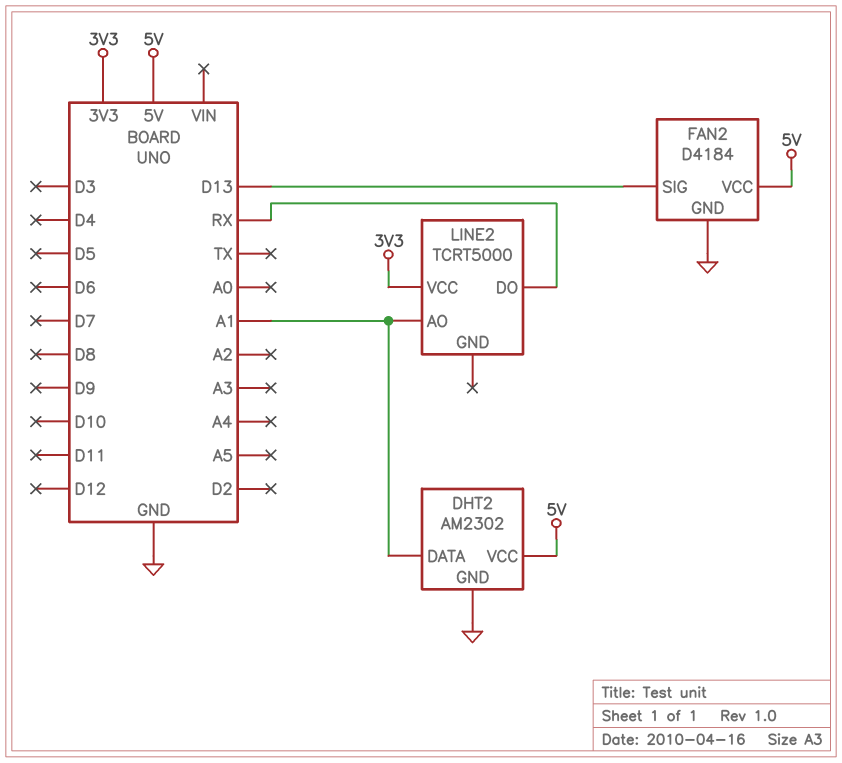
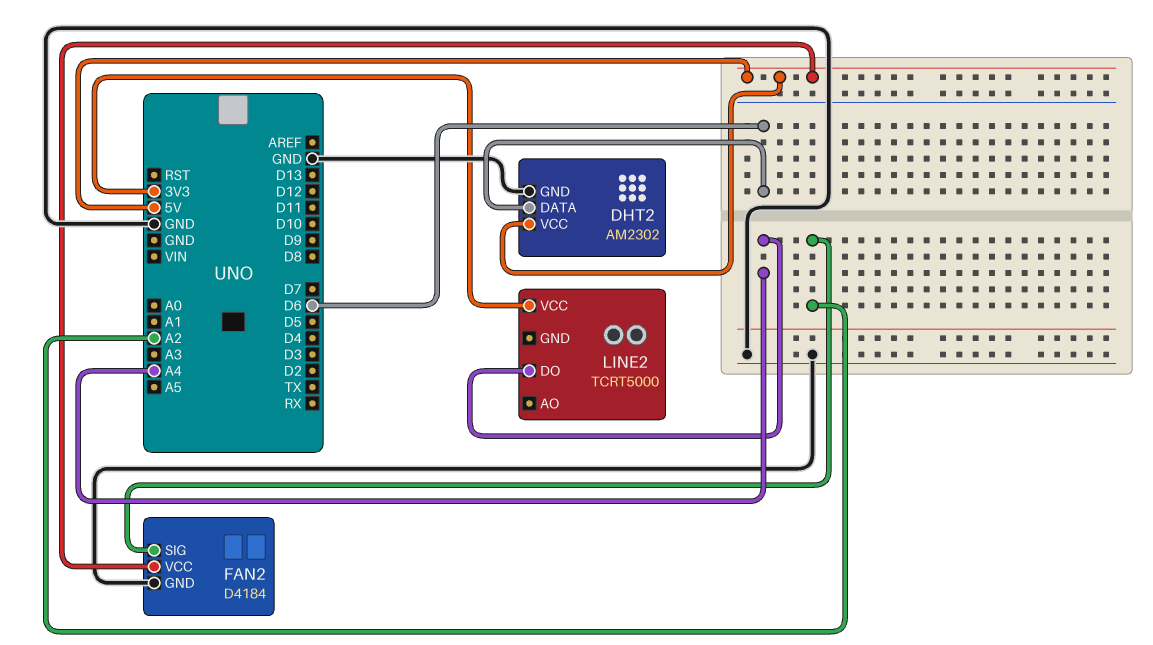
DHT2 pin DATA: A1 -> D6
FAN2 pin SIG: D13 -> A2
LINE2 pin AO: A1 -> none
LINE2 pin DO: RX -> A4

